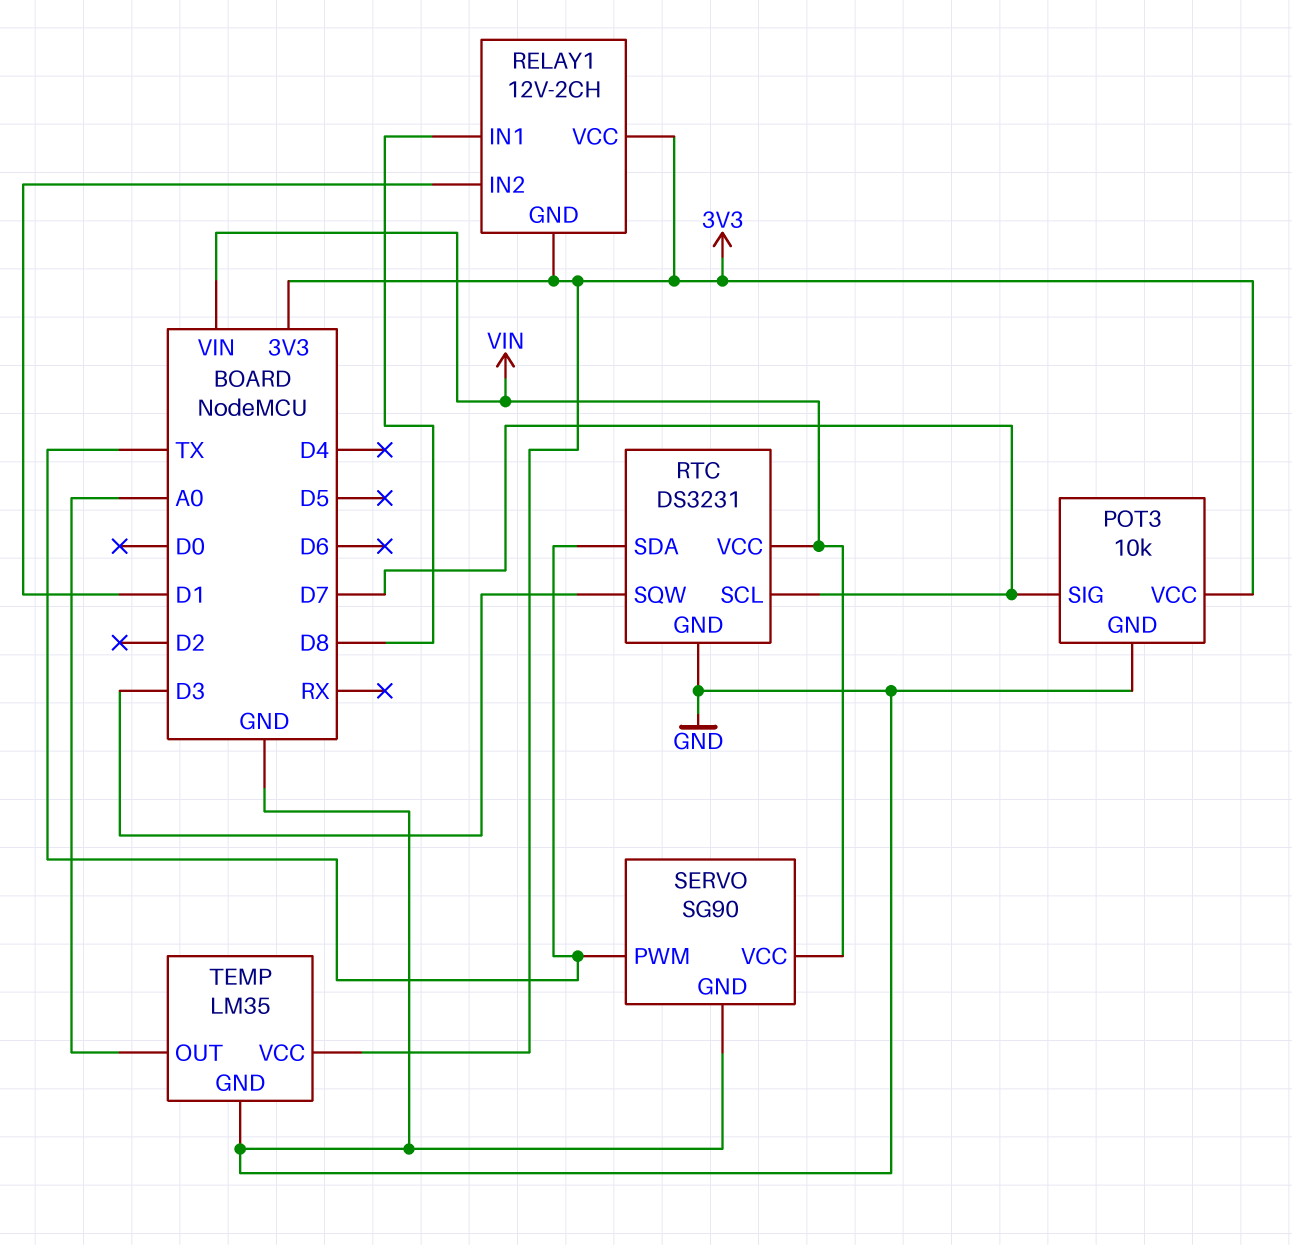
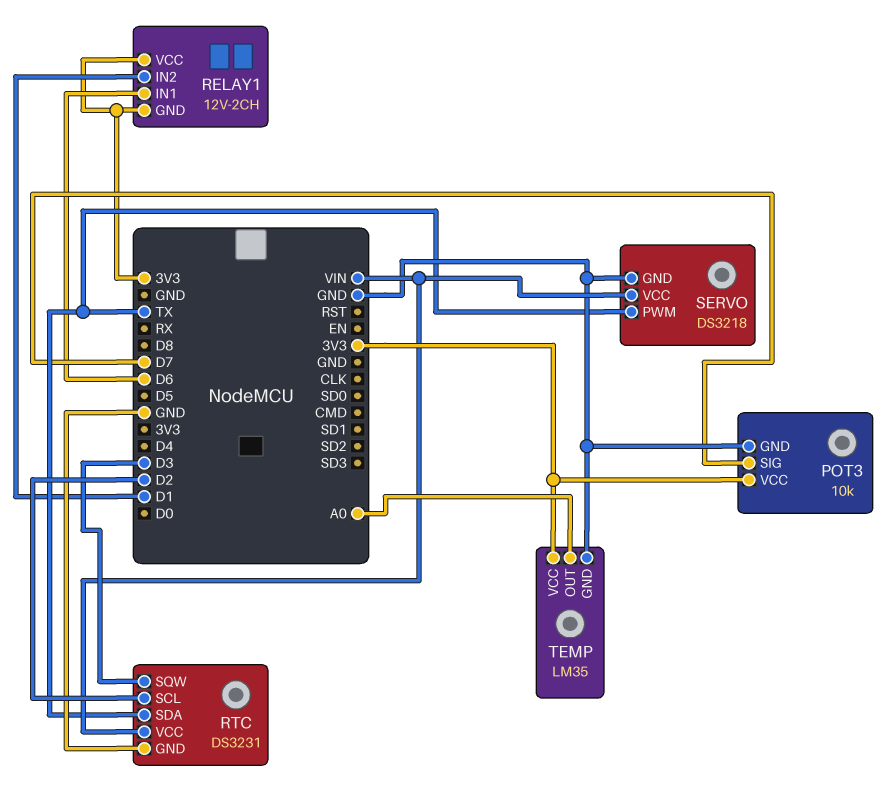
RELAY1 pin IN1: D8 -> D6
RTC pin SCL: D7 -> D2
SERVO: SG90 -> DS3218

